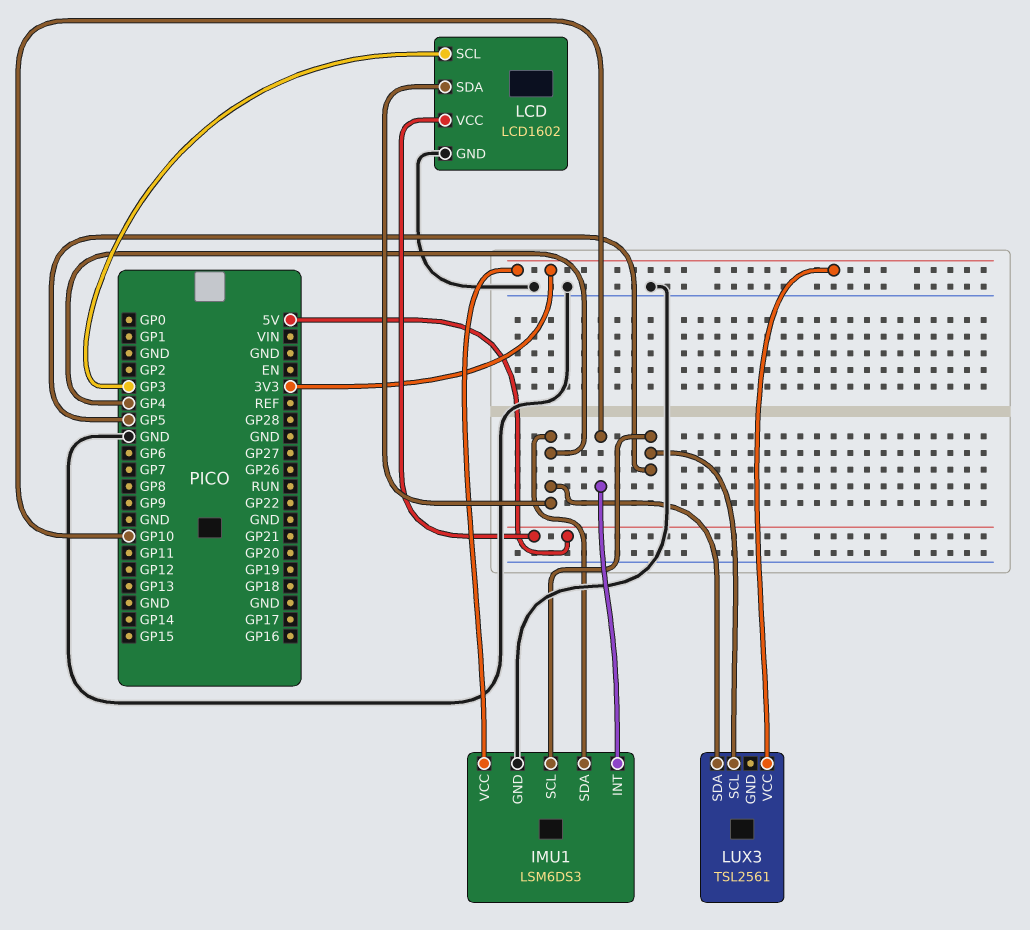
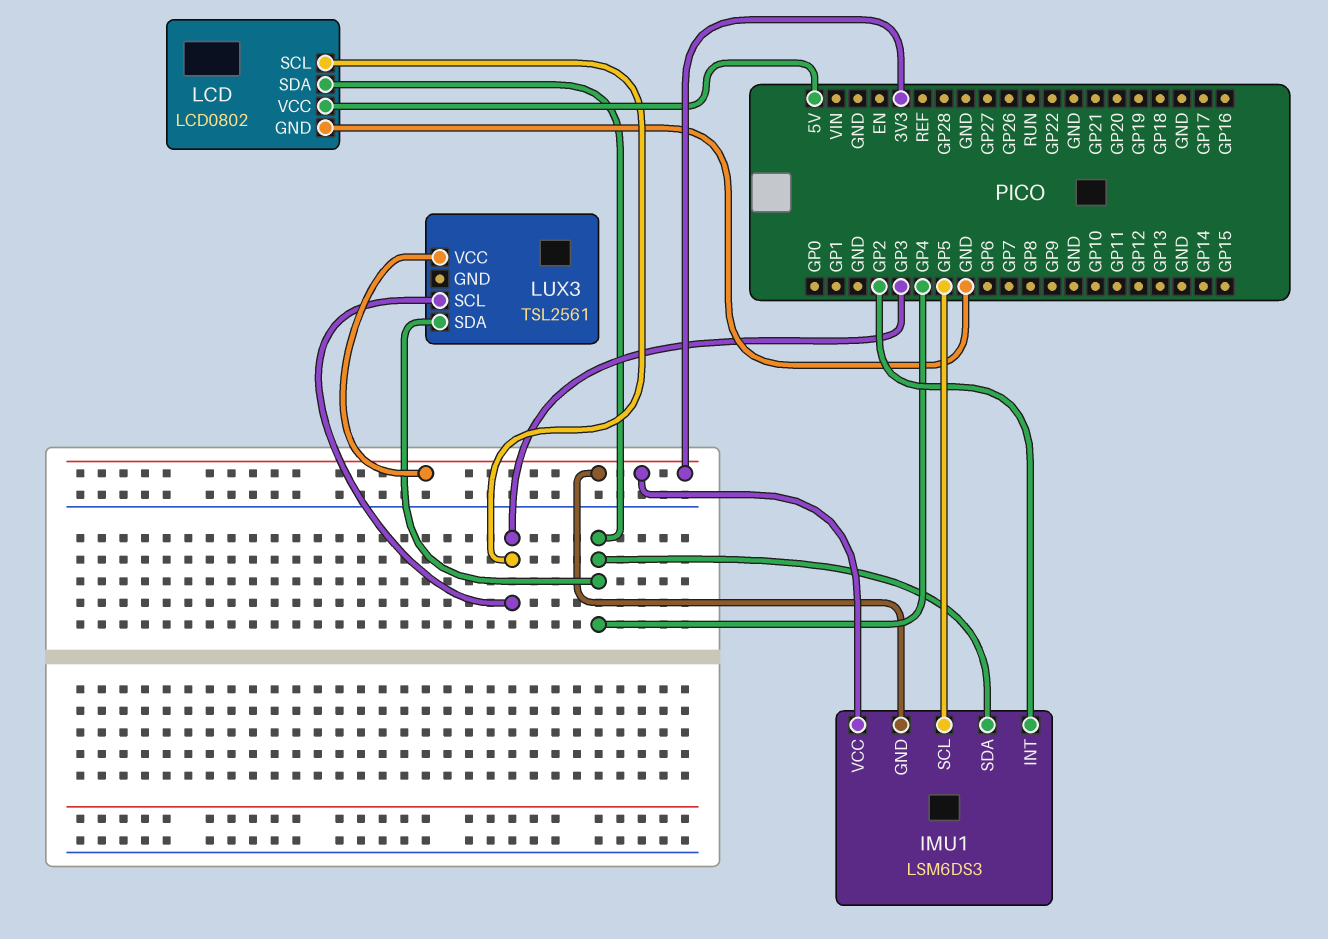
IMU1 pin GND: GND -> 3V3
IMU1 pin INT: GP10 -> GP2
LCD: LCD1602 -> LCD0802
LUX3 pin SCL: GP5 -> GP3

